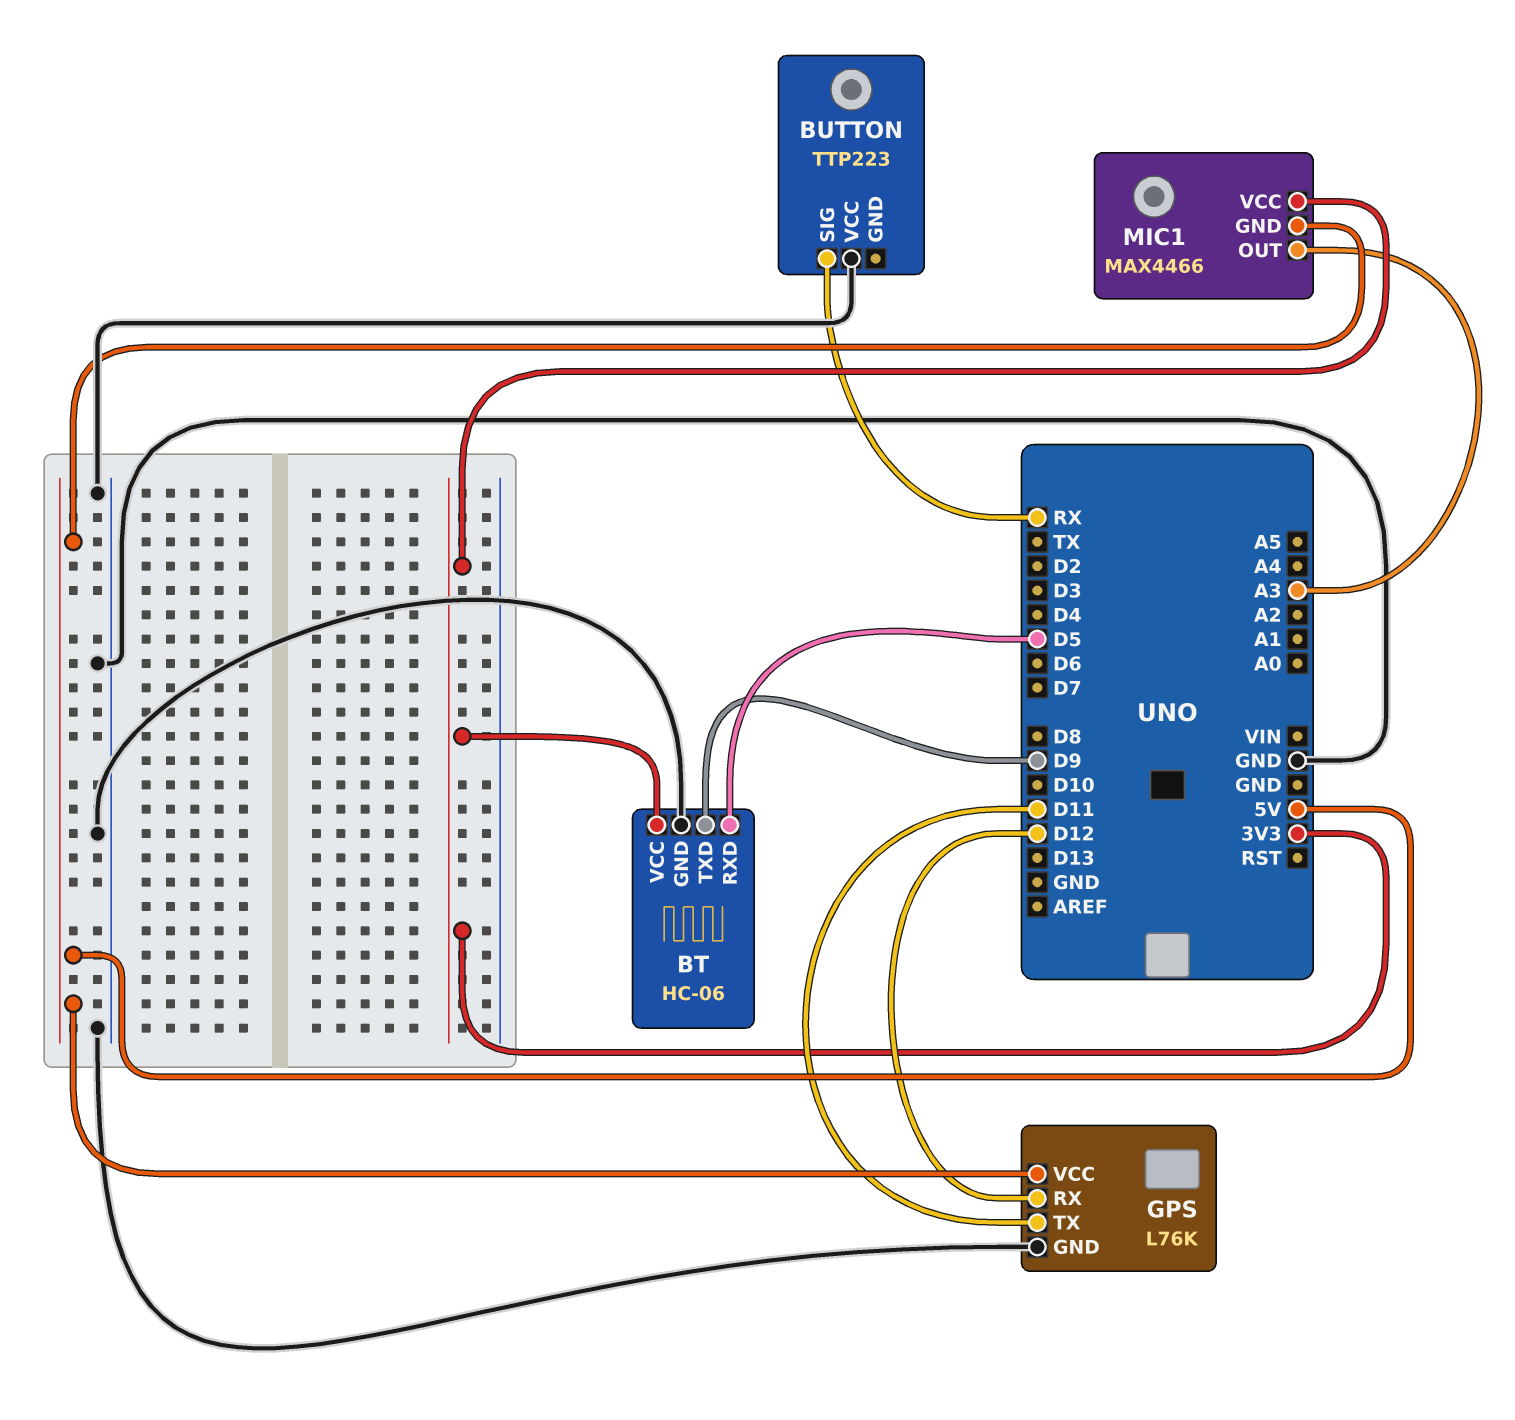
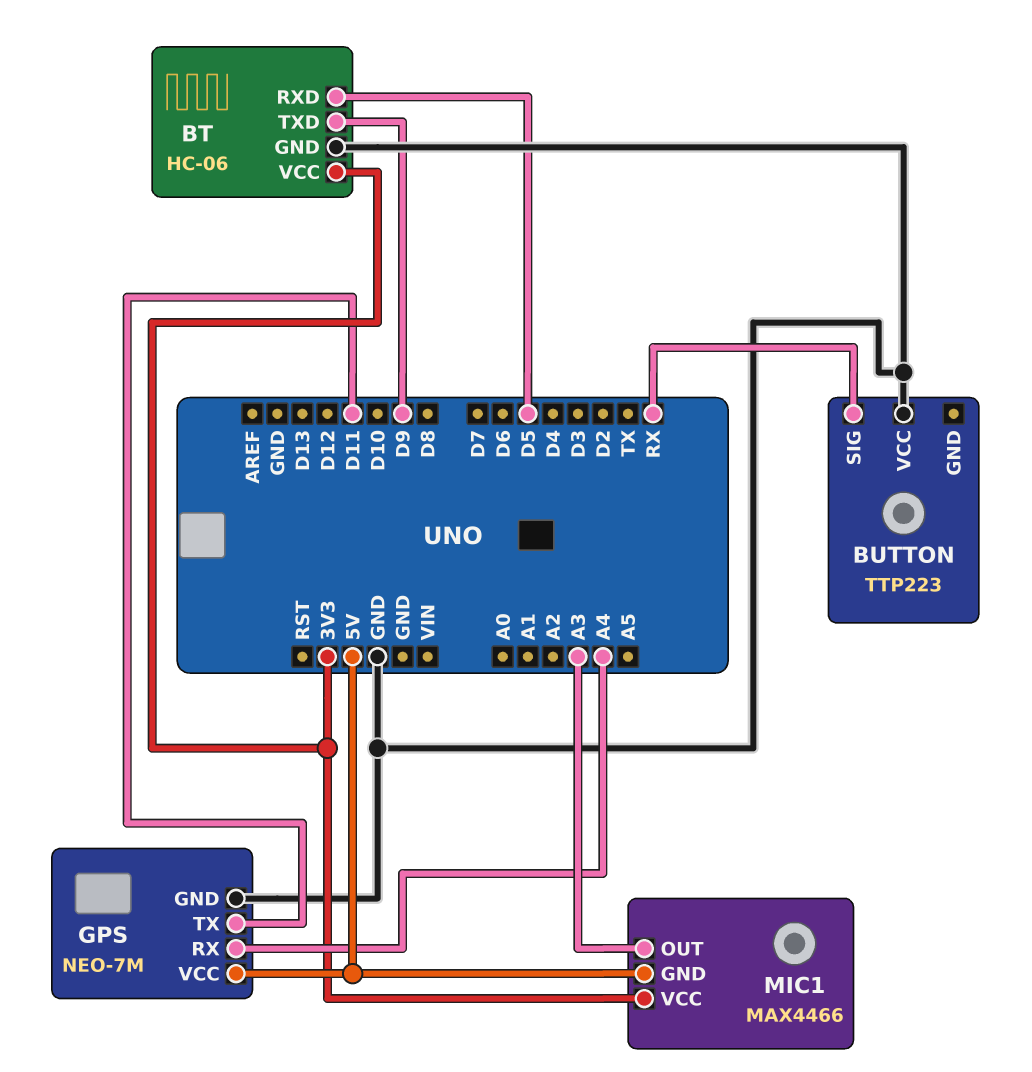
GPS: L76K -> NEO-7M
GPS pin RX: D12 -> A4

